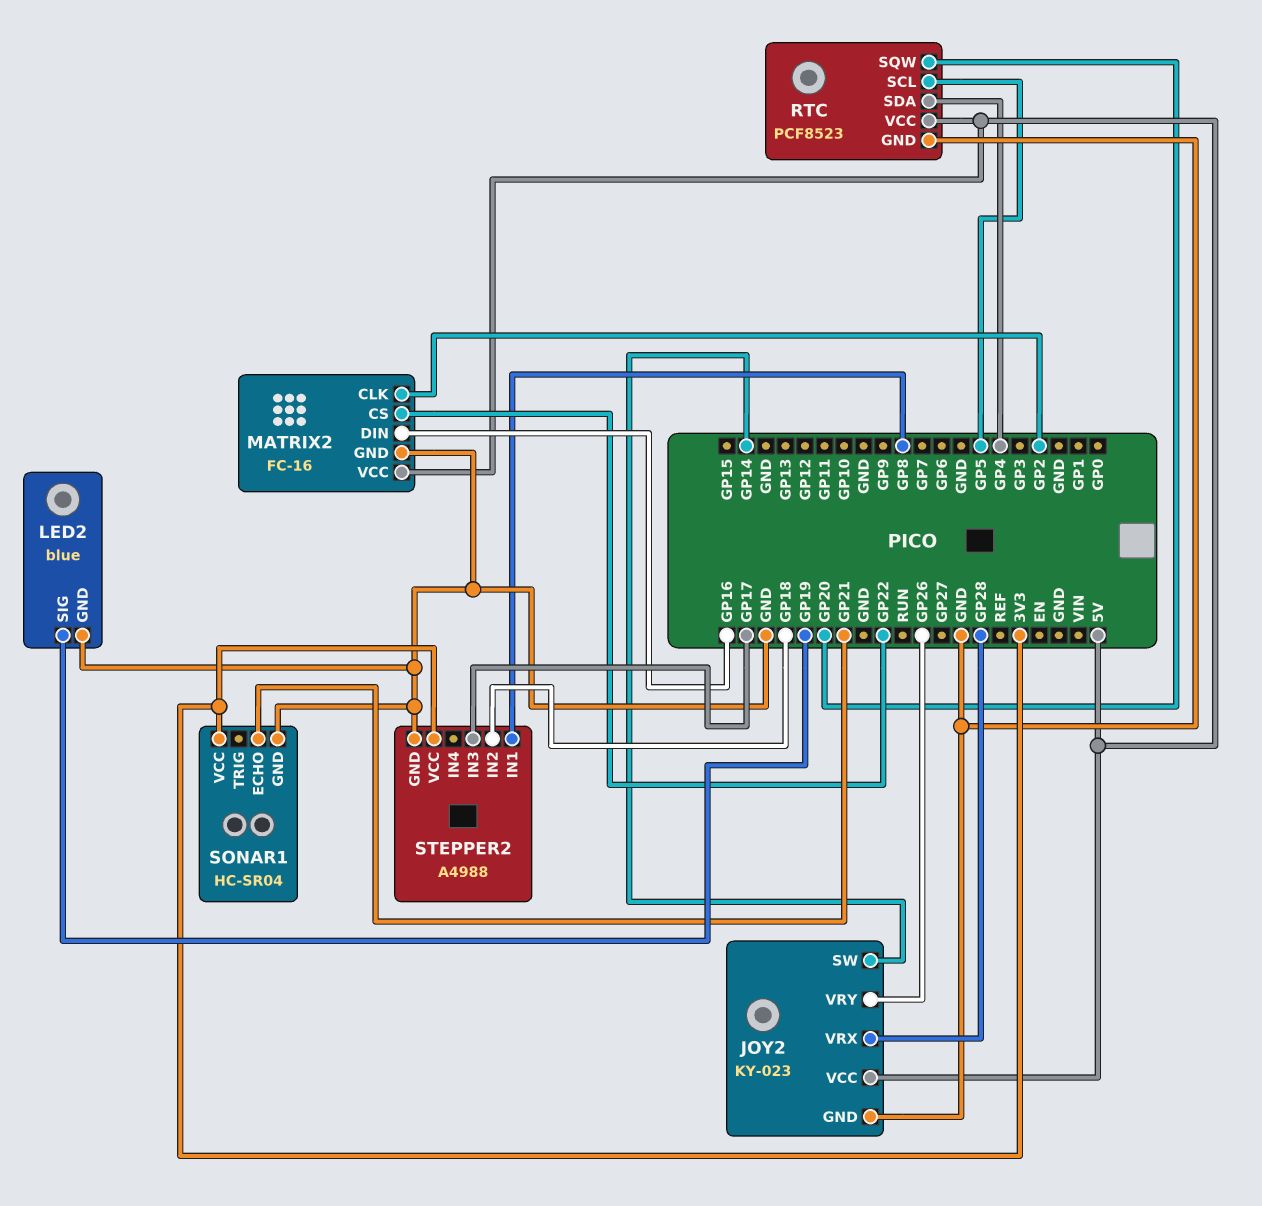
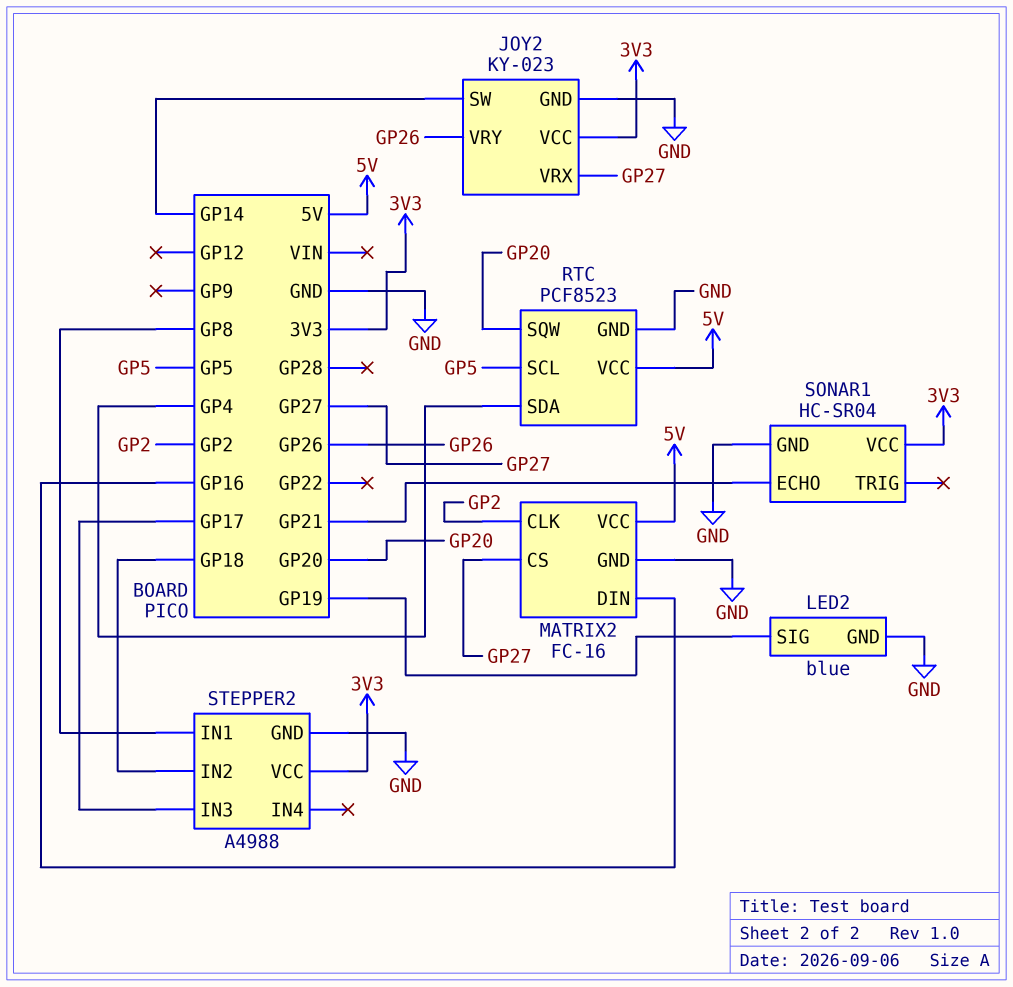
JOY2 pin VCC: 5V -> 3V3
JOY2 pin VRX: GP28 -> GP27
MATRIX2 pin CS: GP22 -> GP27

